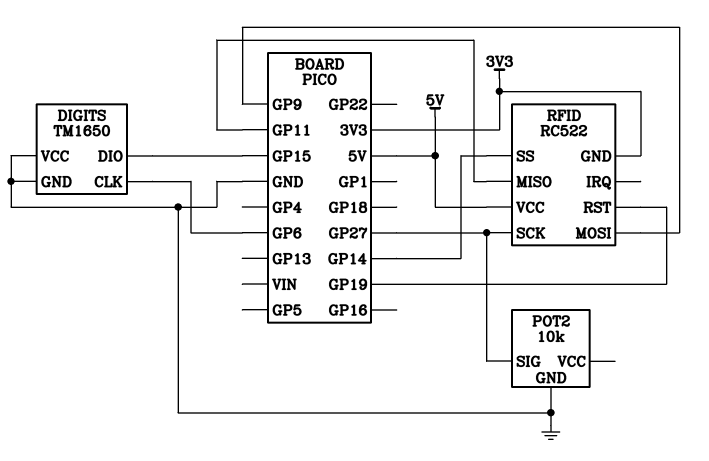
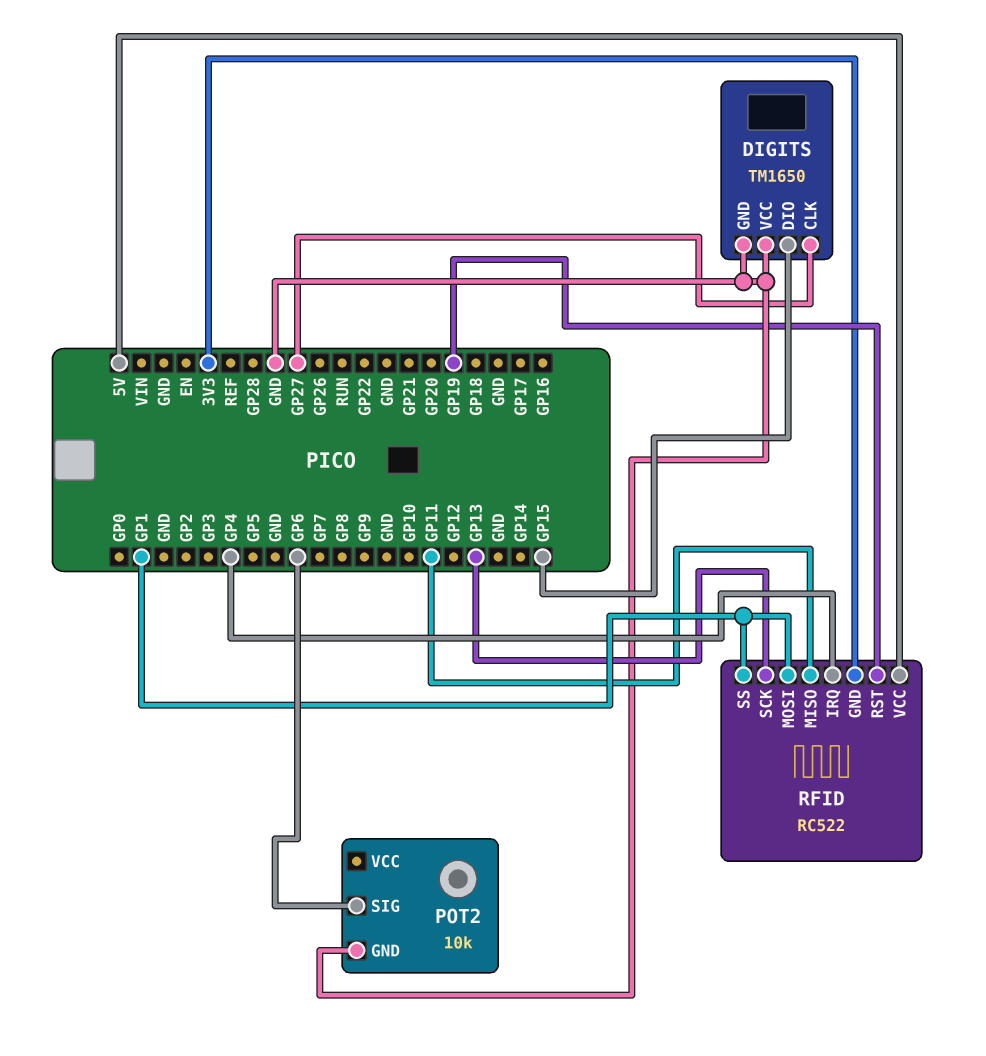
DIGITS pin CLK: GP6 -> GP27
POT2 pin SIG: GP27 -> GP6
RFID pin IRQ: none -> GP4
RFID pin MOSI: GP9 -> GP1
RFID pin SCK: GP27 -> GP13
RFID pin SS: GP14 -> GP1

